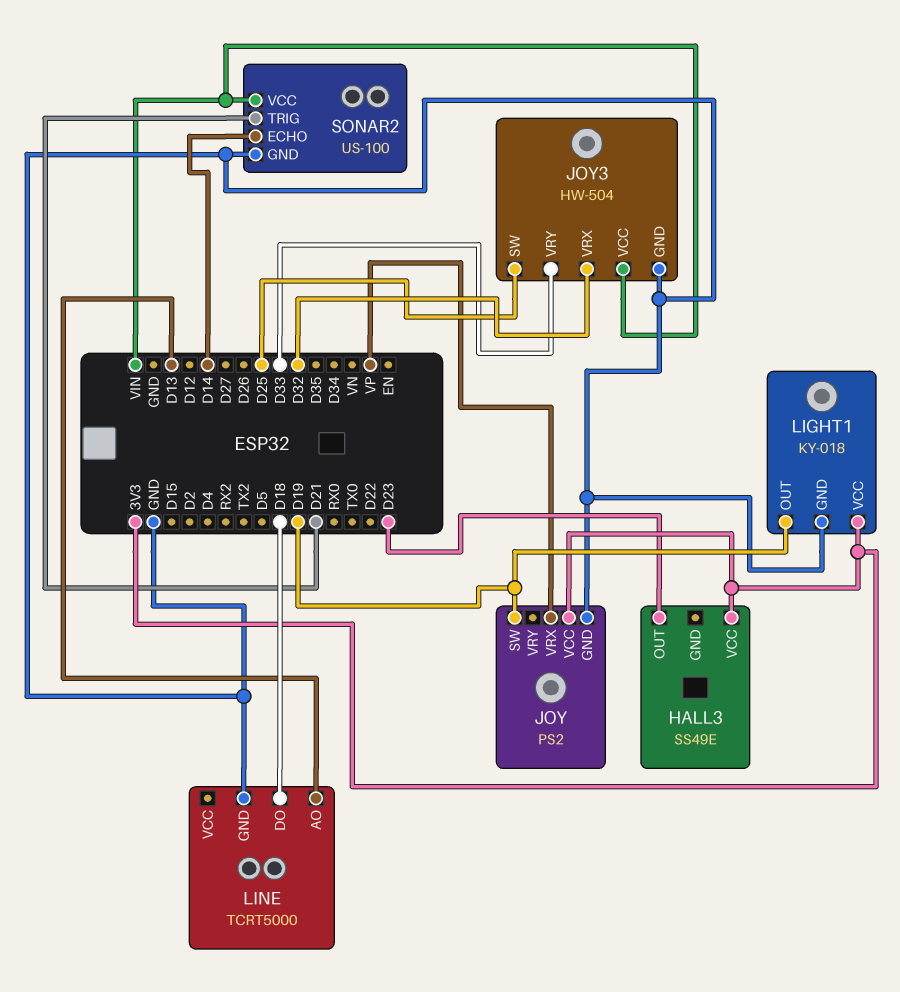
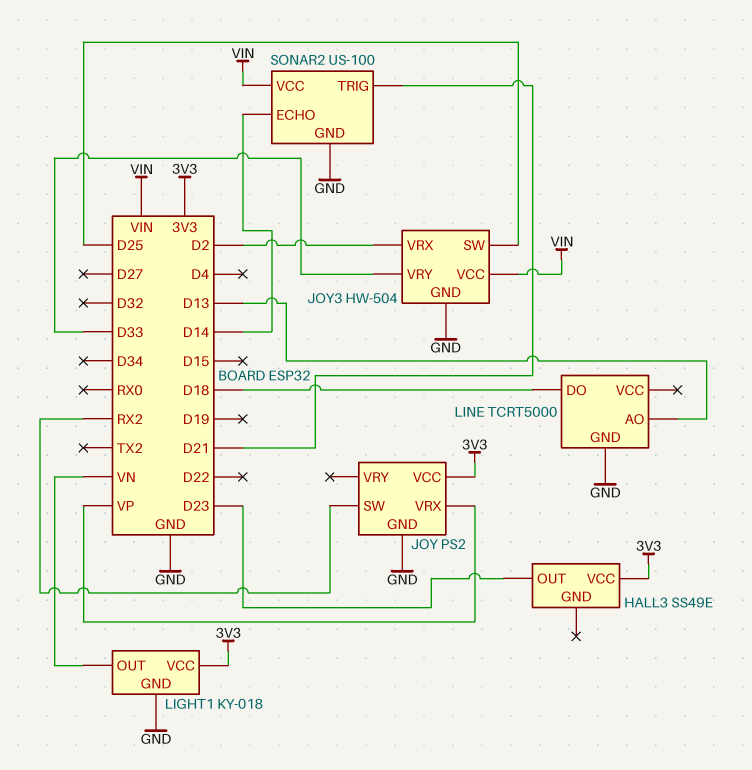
JOY pin SW: D19 -> RX2
JOY3 pin VRX: D32 -> D2
LIGHT1 pin OUT: D19 -> VN

